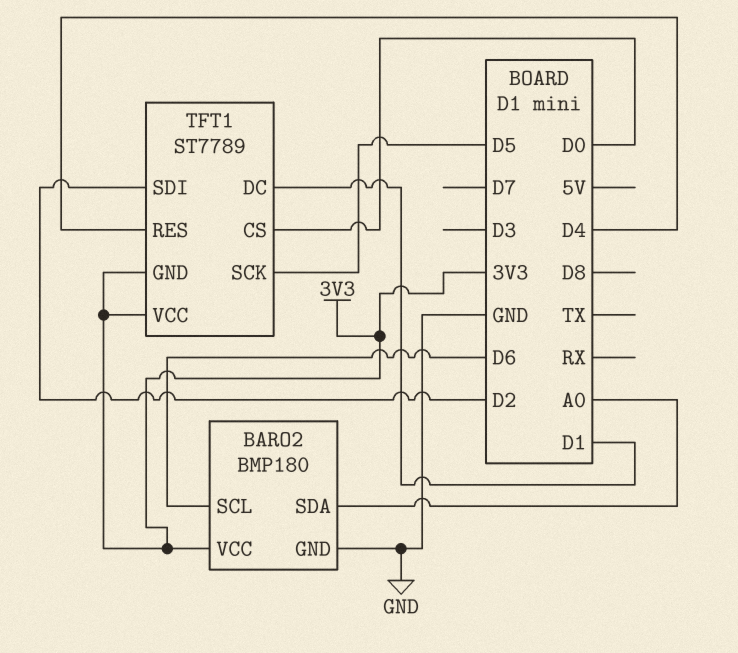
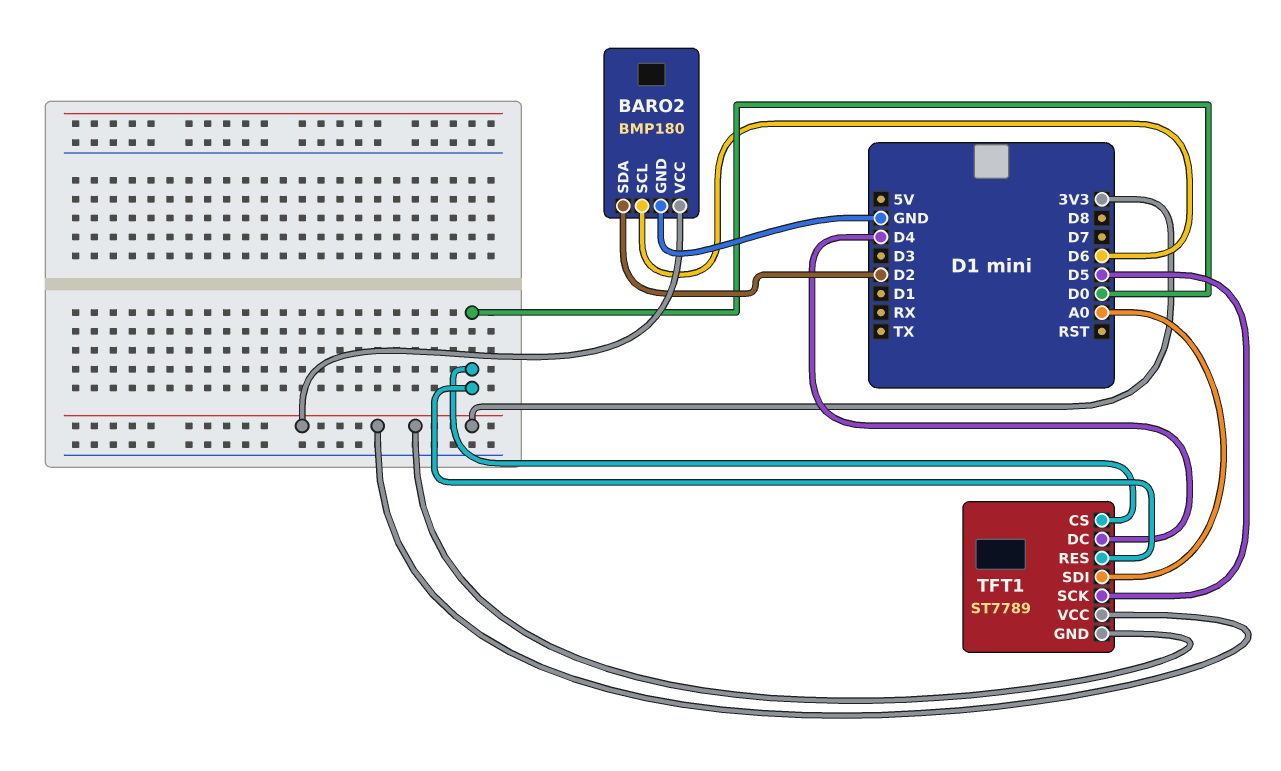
BARO2 pin SDA: A0 -> D2
TFT1 pin DC: D1 -> D4
TFT1 pin RES: D4 -> D0
TFT1 pin SDI: D2 -> A0

